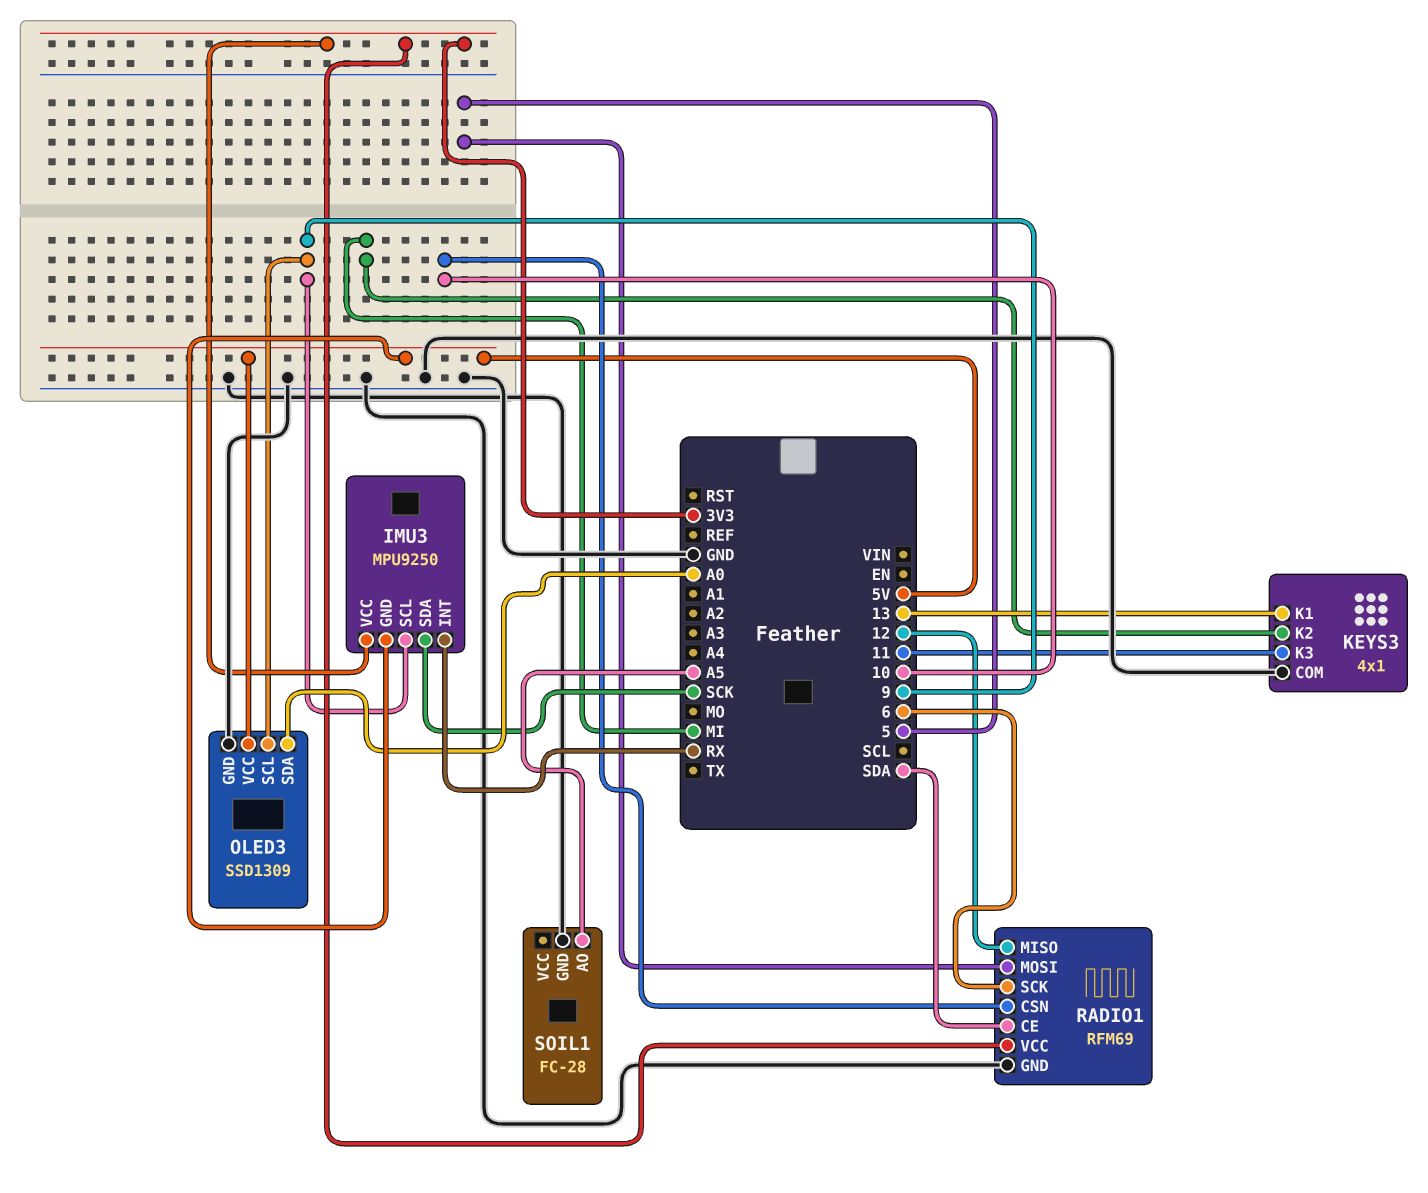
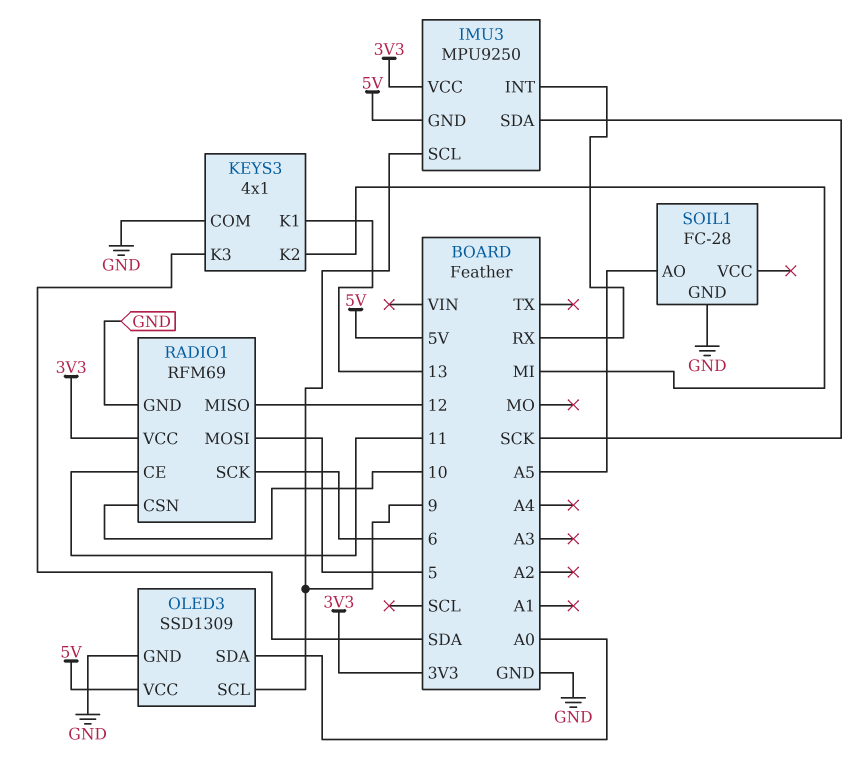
KEYS3 pin K3: 11 -> SDA
RADIO1 pin CE: SDA -> 11

